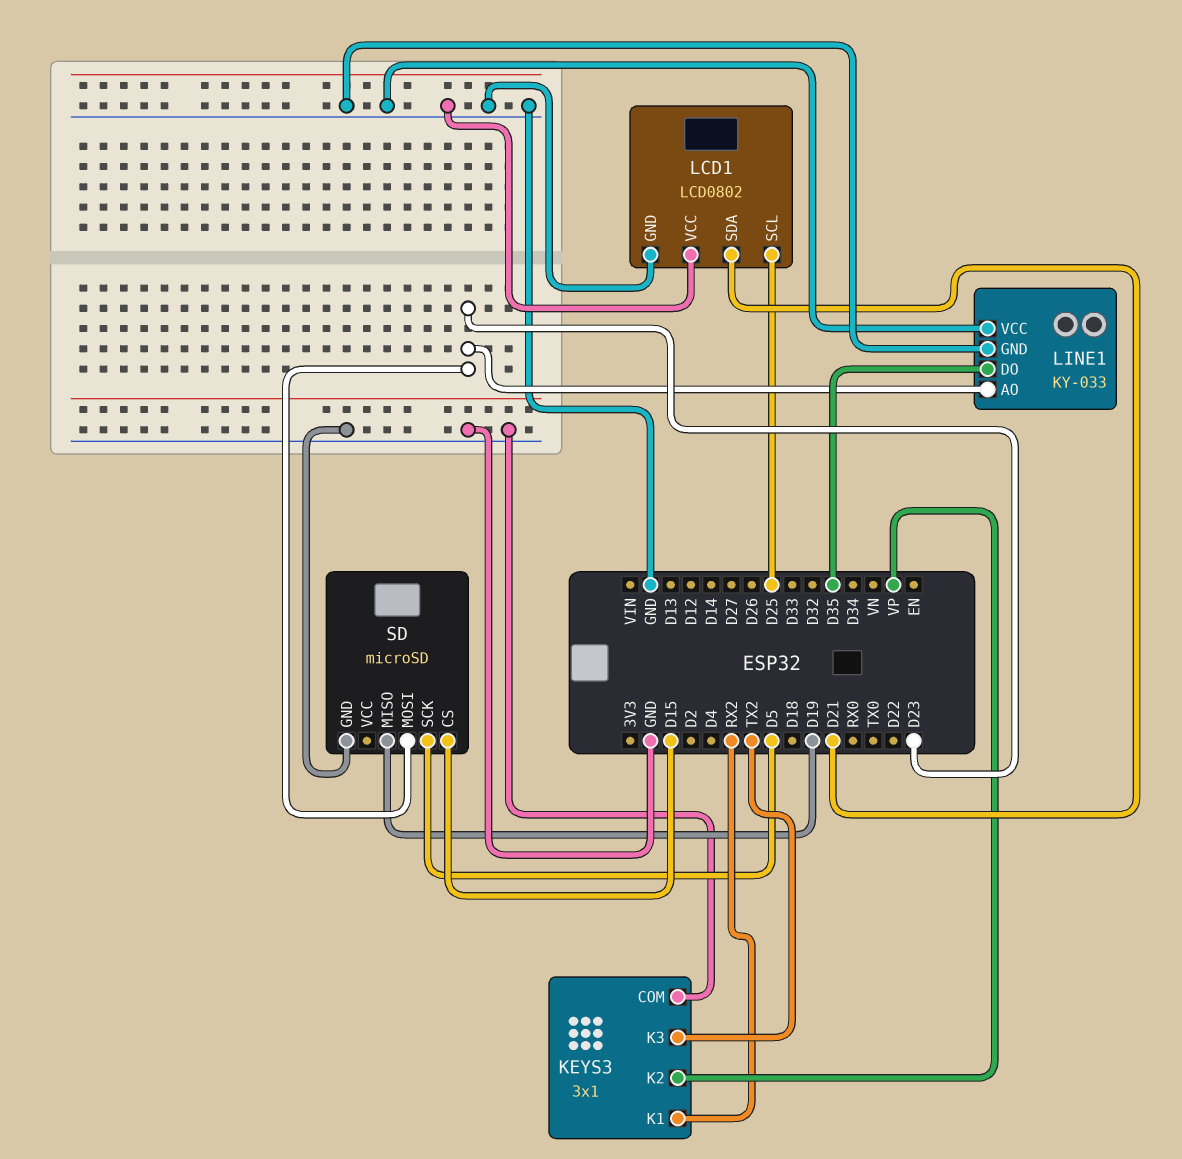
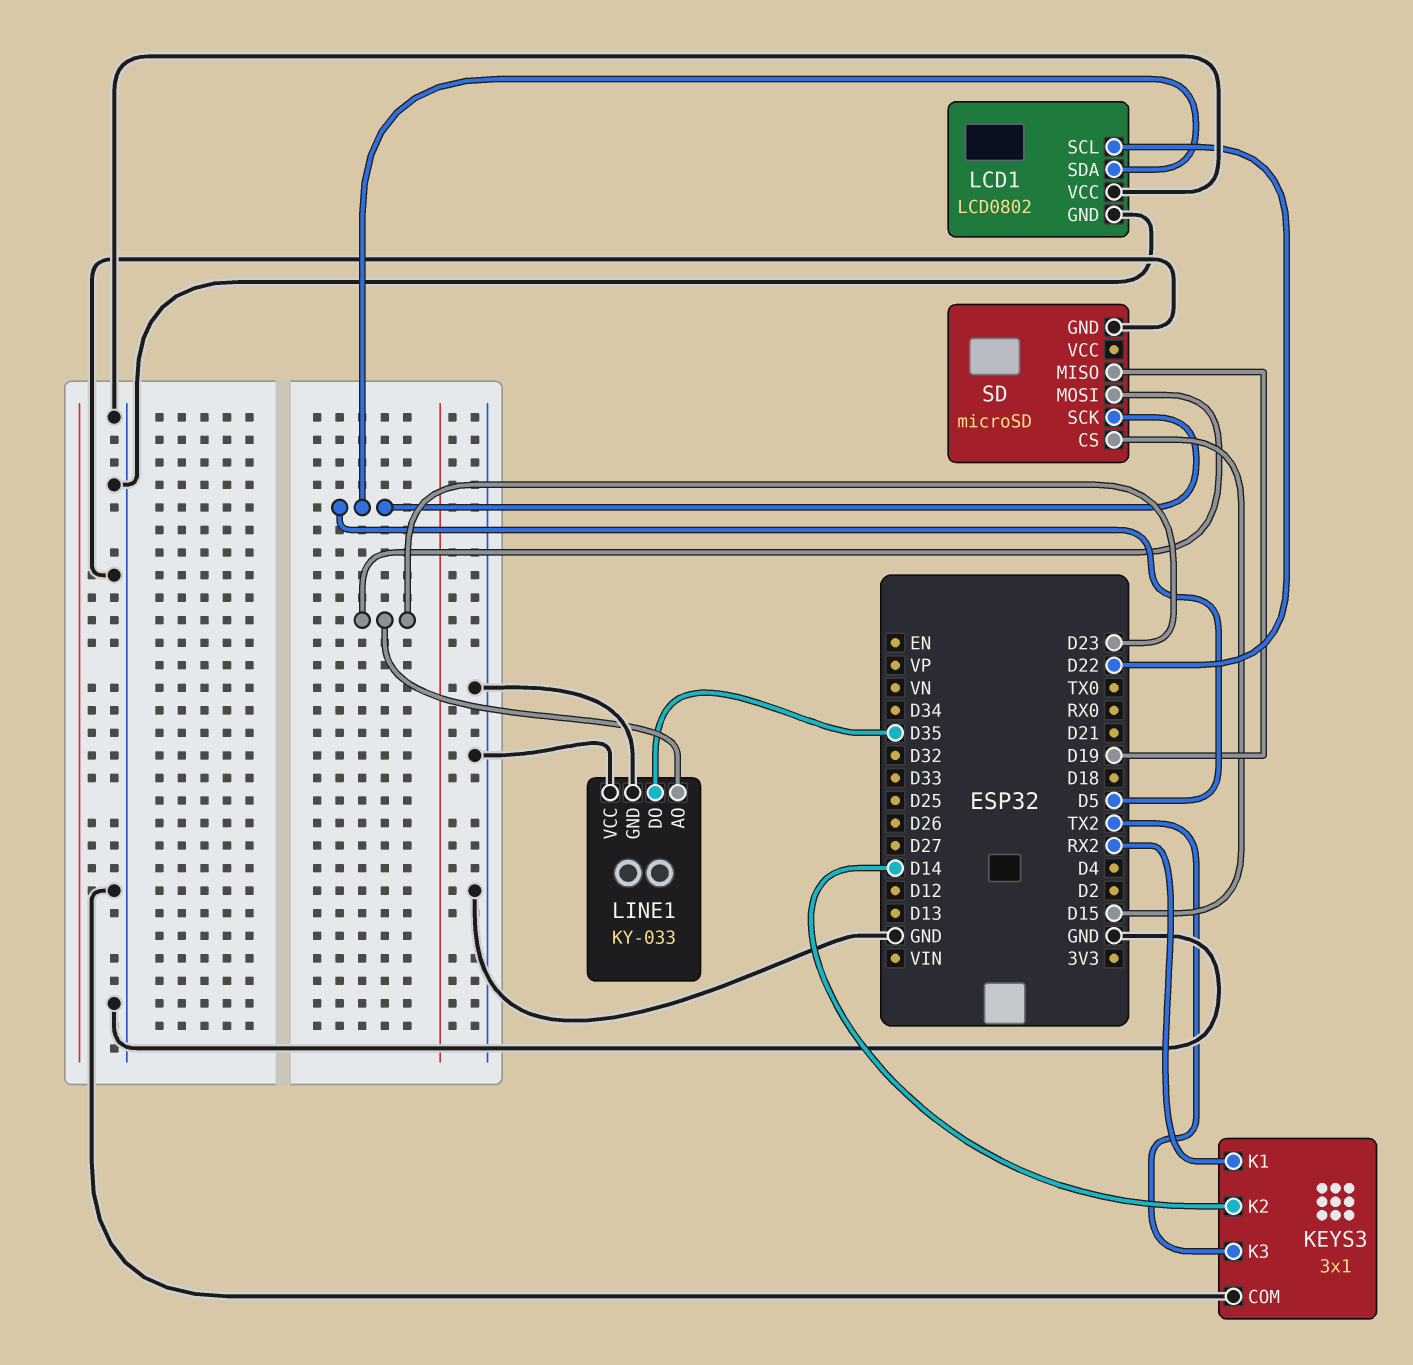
KEYS3 pin K2: VP -> D14
LCD1 pin SCL: D25 -> D22
LCD1 pin SDA: D21 -> D5

